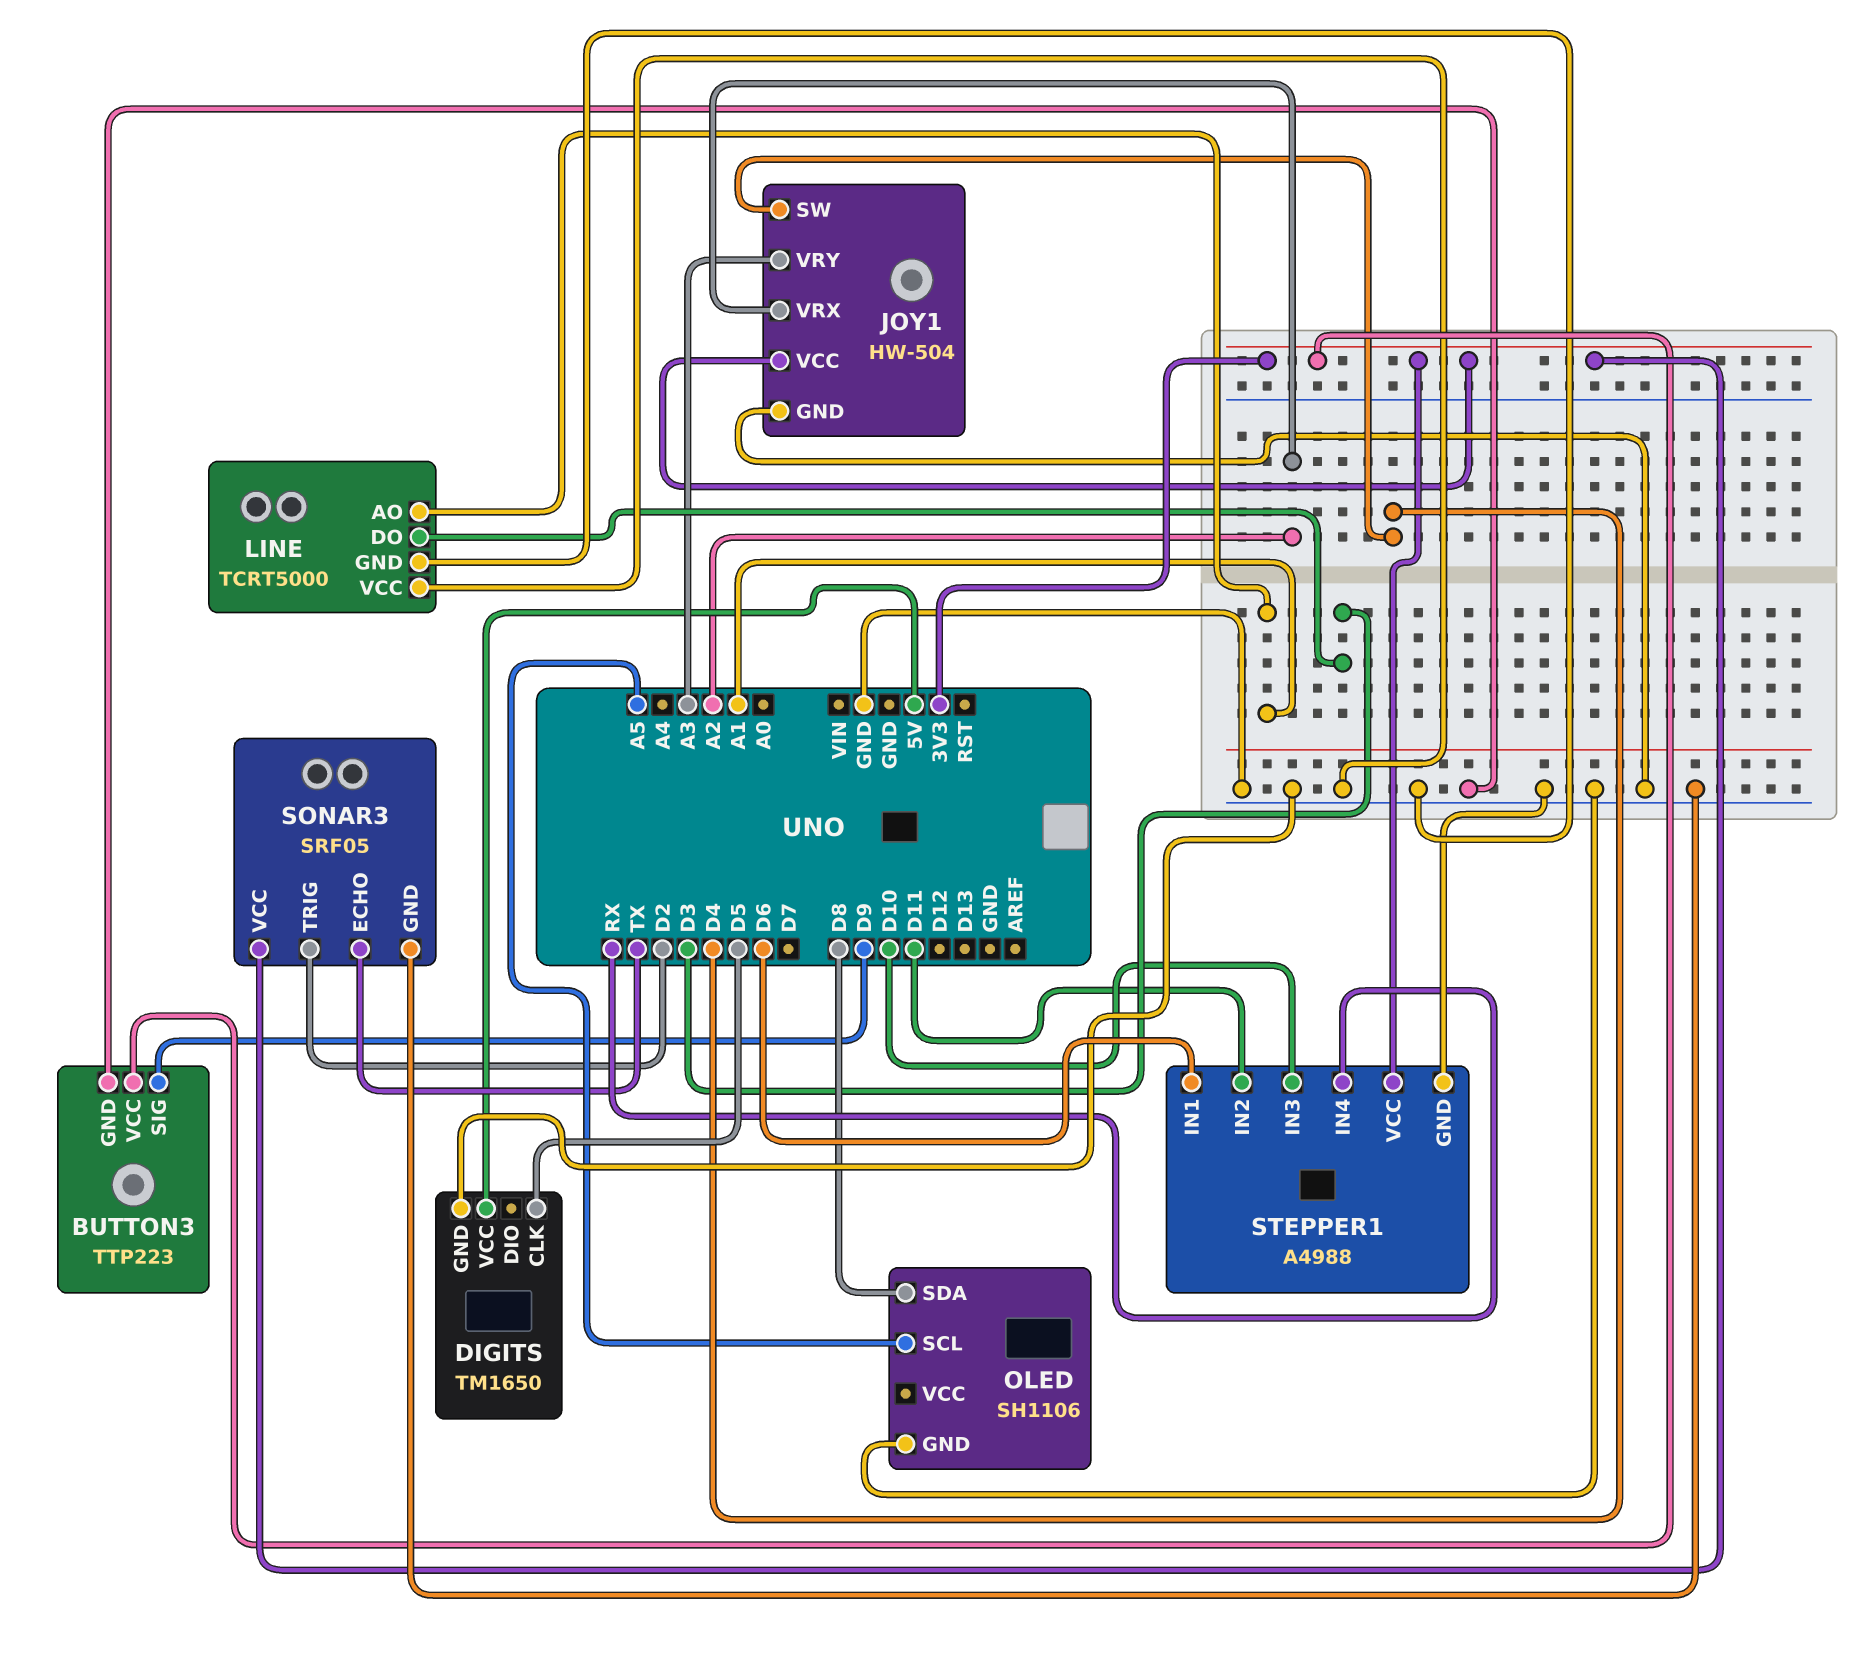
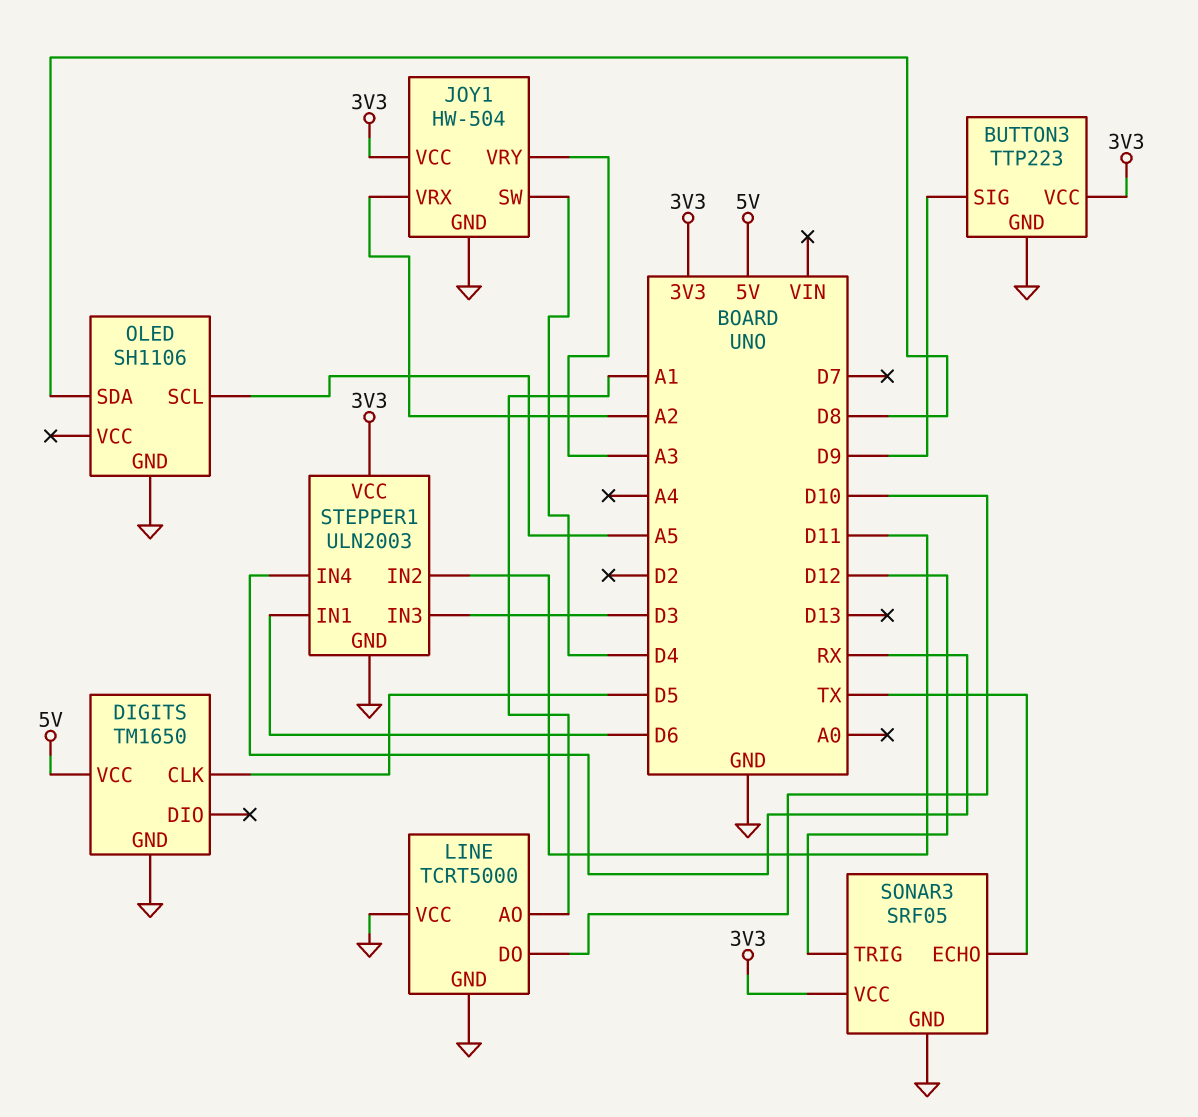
LINE pin DO: D3 -> D10
SONAR3 pin TRIG: D2 -> D12
STEPPER1: A4988 -> ULN2003
STEPPER1 pin IN3: D10 -> D3

